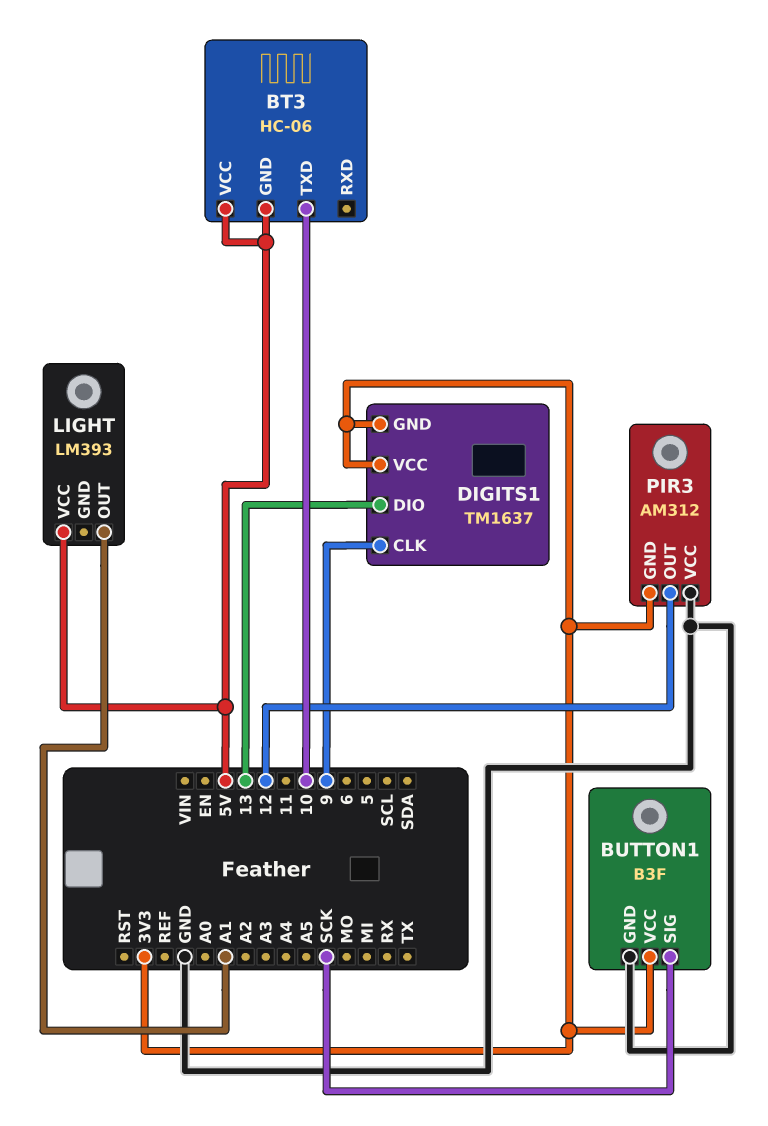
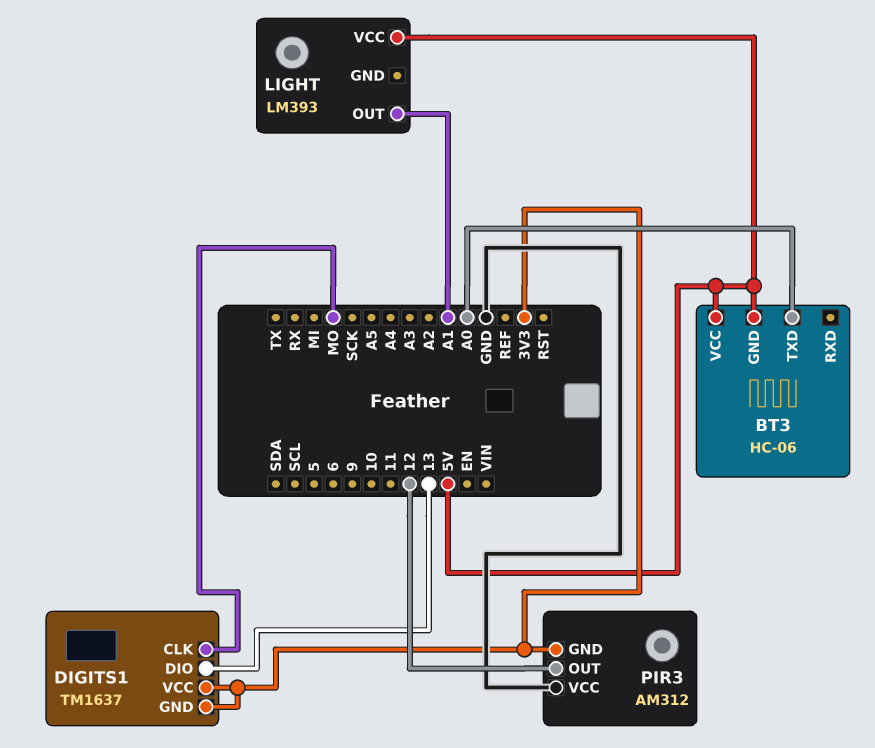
BT3 pin TXD: 10 -> A0
BUTTON1: B3F -> none
BUTTON1 pin GND: GND -> none
BUTTON1 pin SIG: SCK -> none
BUTTON1 pin VCC: 3V3 -> none
DIGITS1 pin CLK: 9 -> MO

